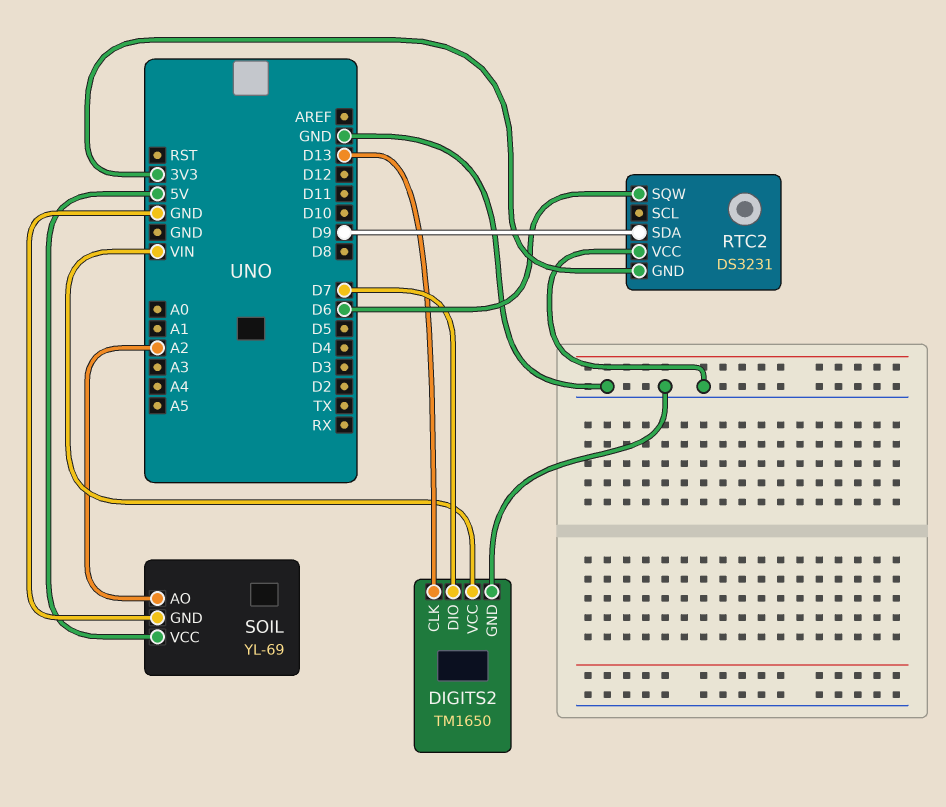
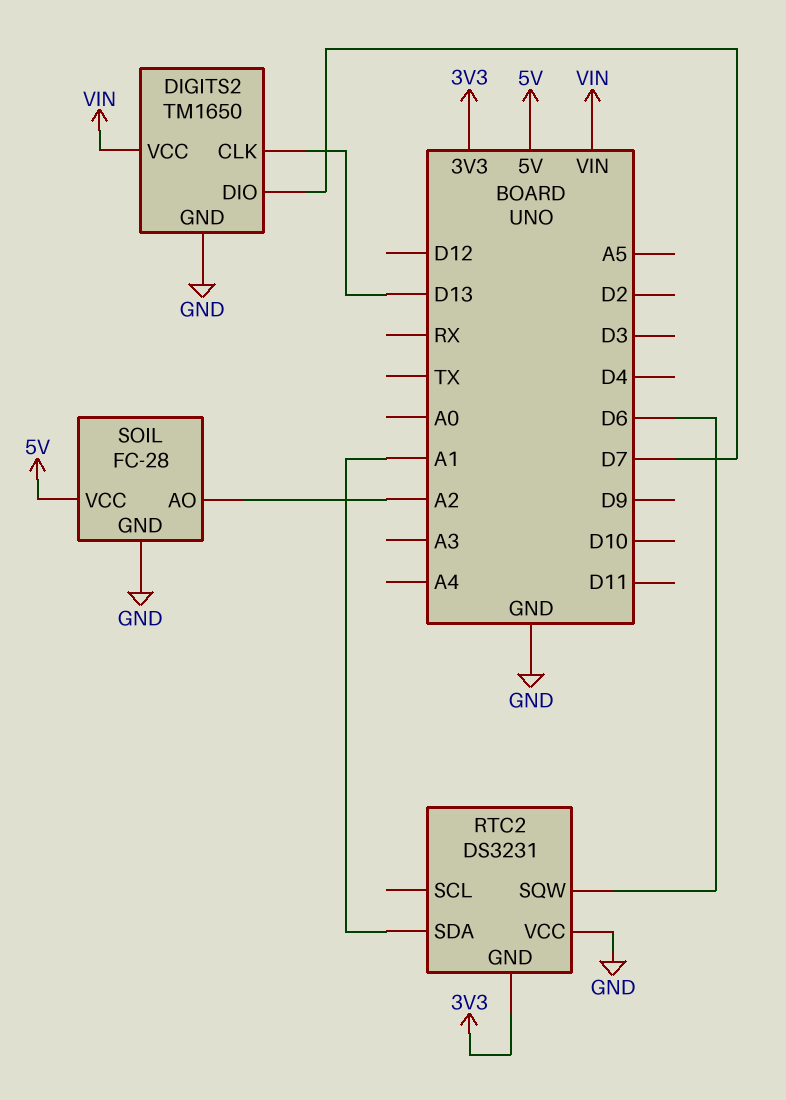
RTC2 pin SDA: D9 -> A1
SOIL: YL-69 -> FC-28

